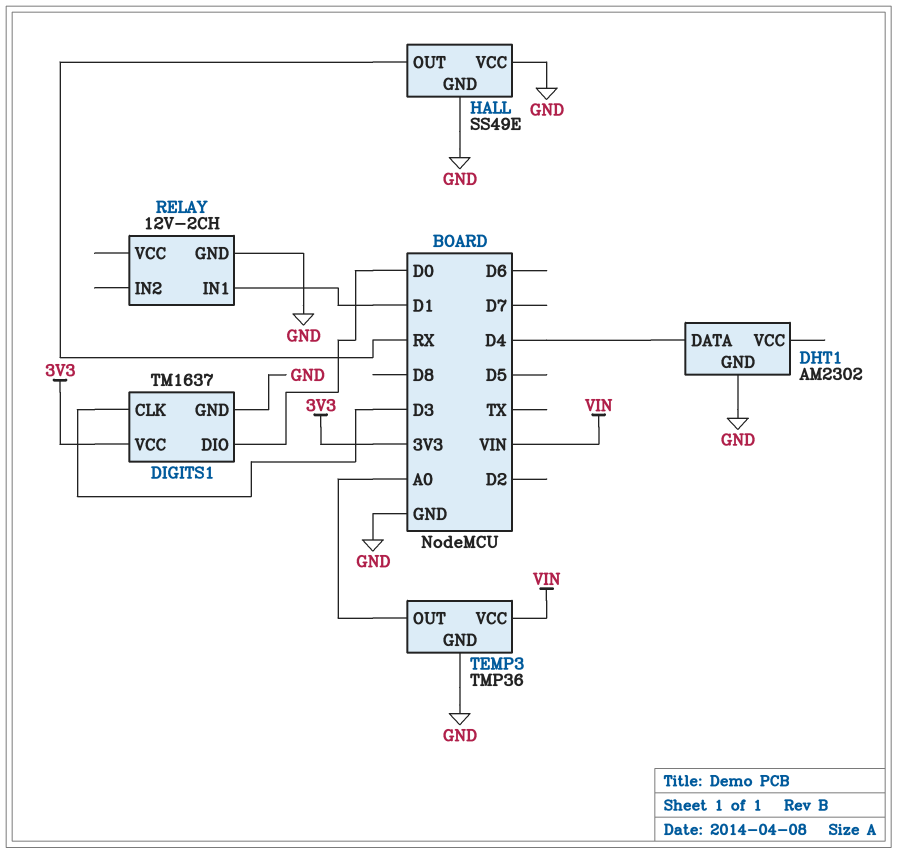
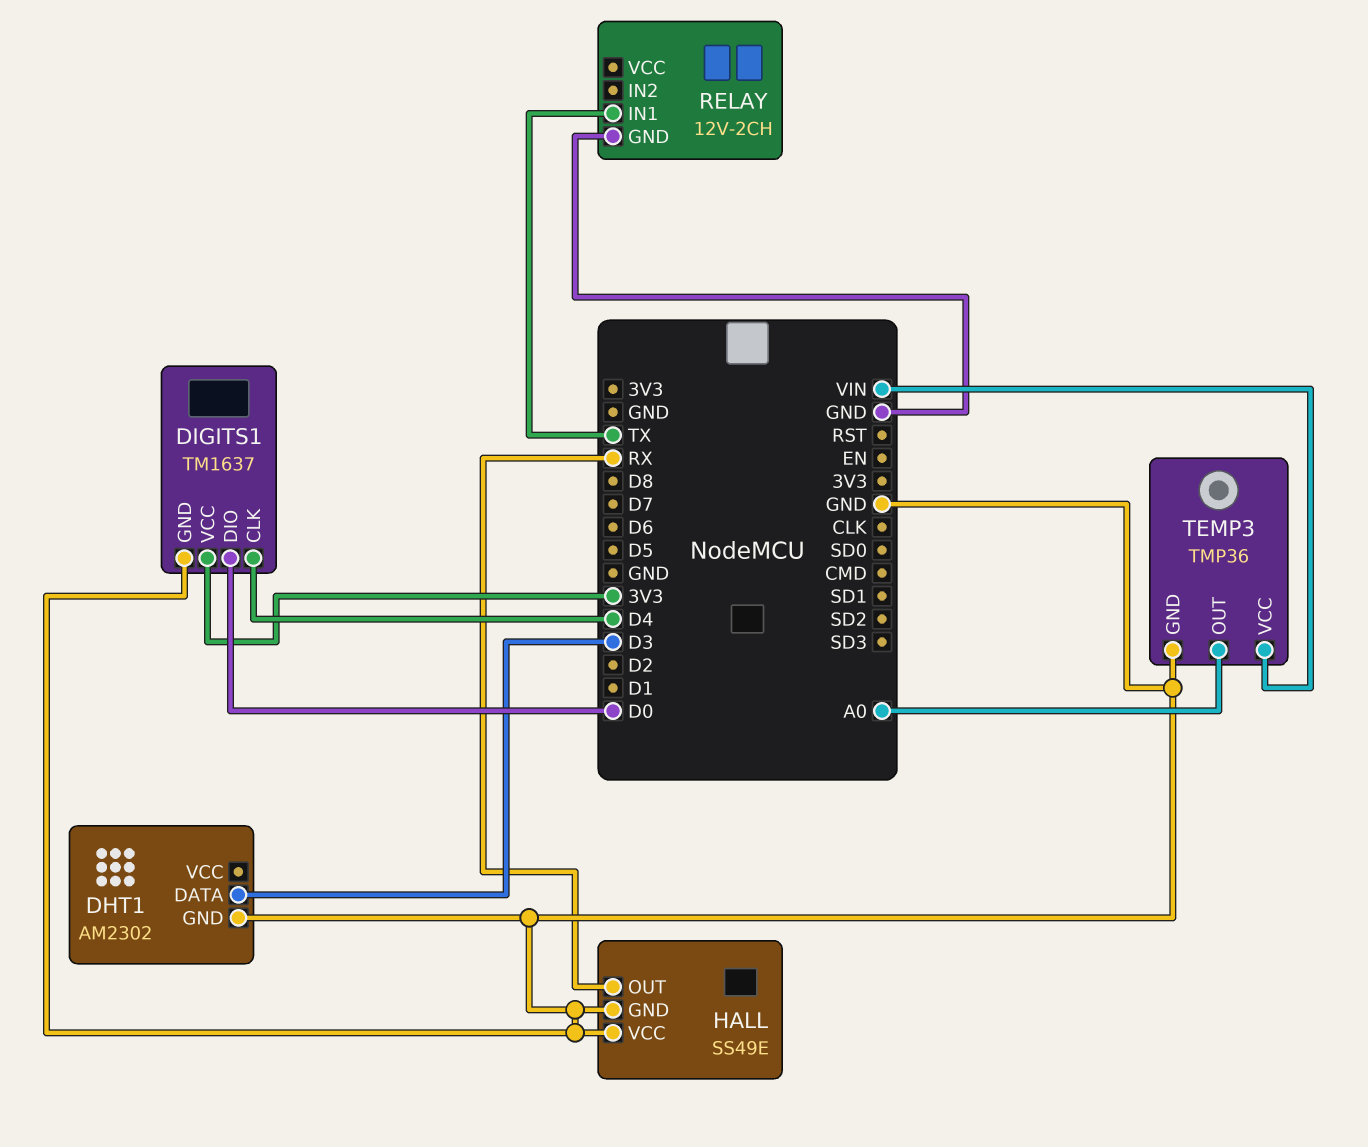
DHT1 pin DATA: D4 -> D3
DIGITS1 pin CLK: D3 -> D4
RELAY pin IN1: D1 -> TX

